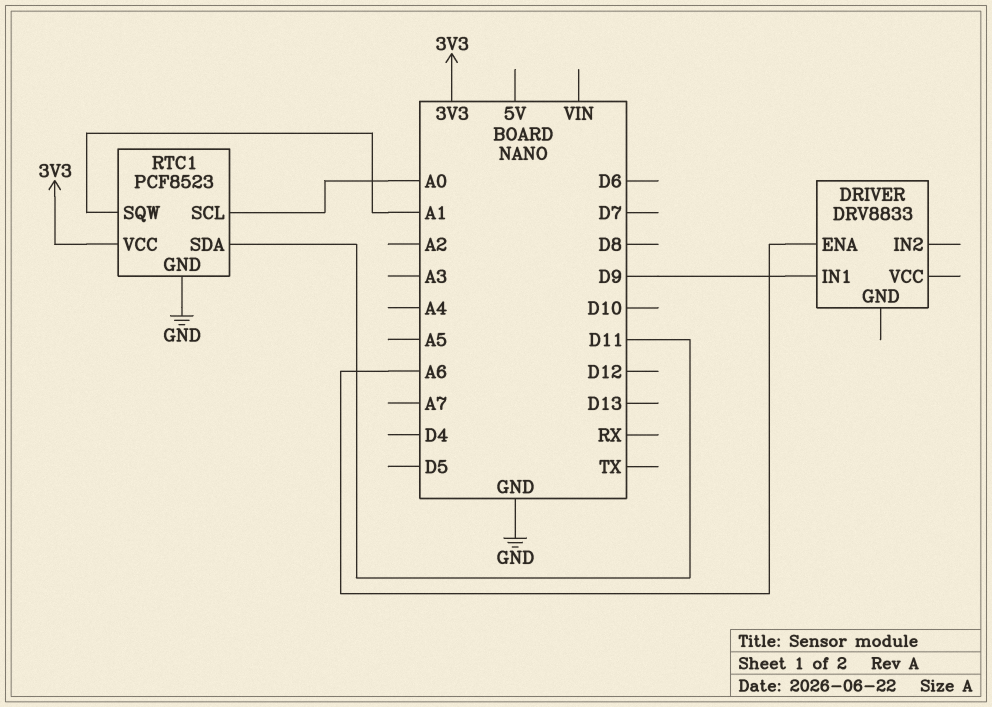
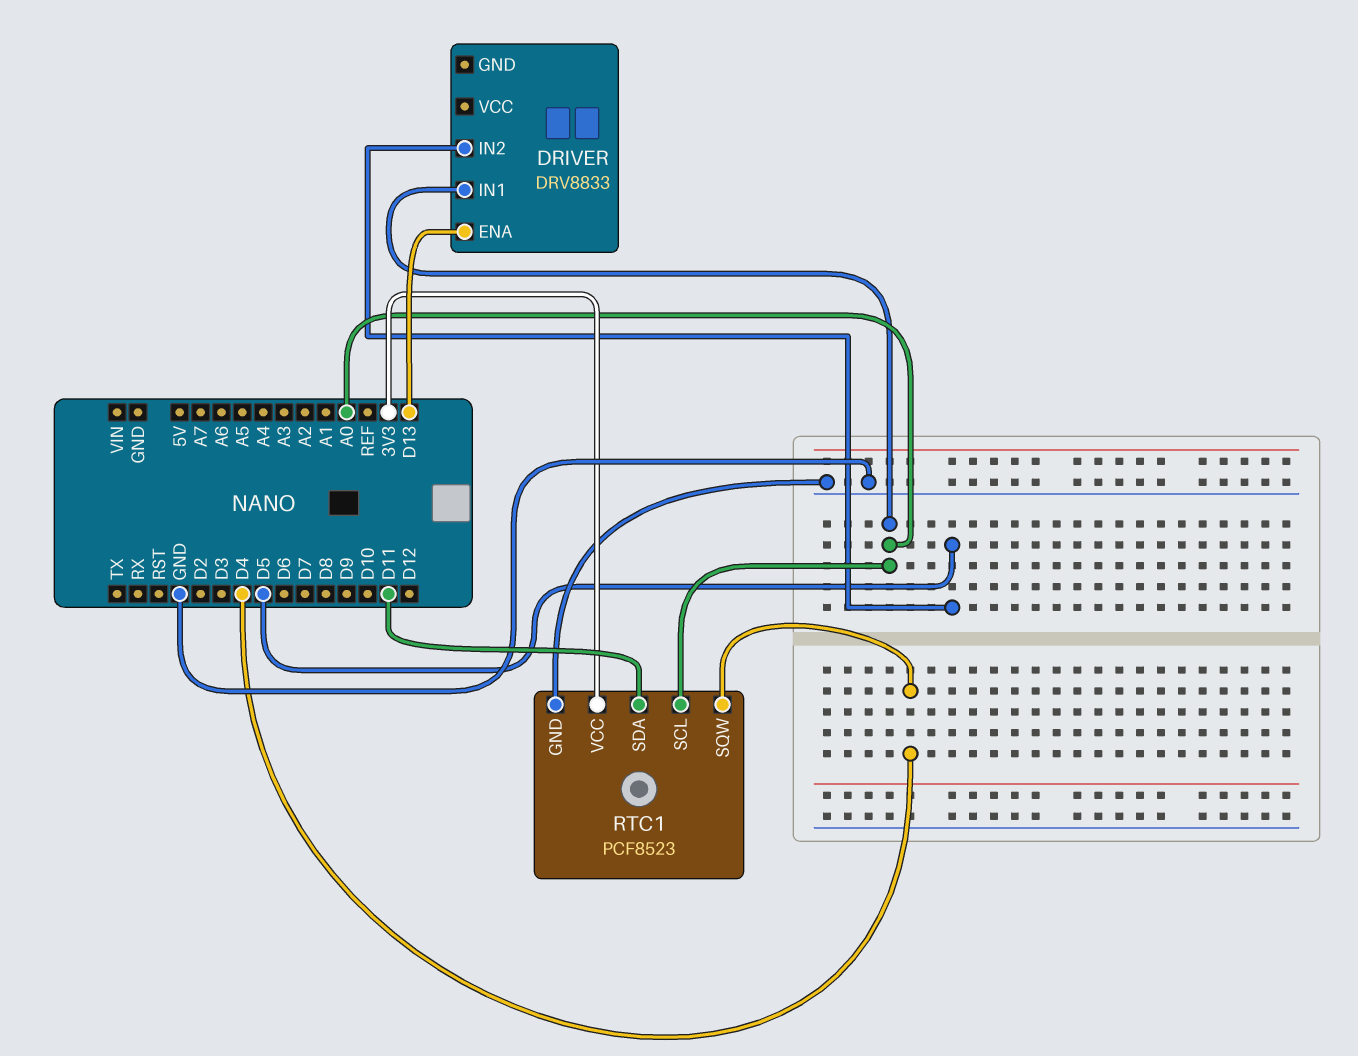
DRIVER pin ENA: A6 -> D13
DRIVER pin IN1: D9 -> A0
DRIVER pin IN2: none -> D5
RTC1 pin SQW: A1 -> D4

